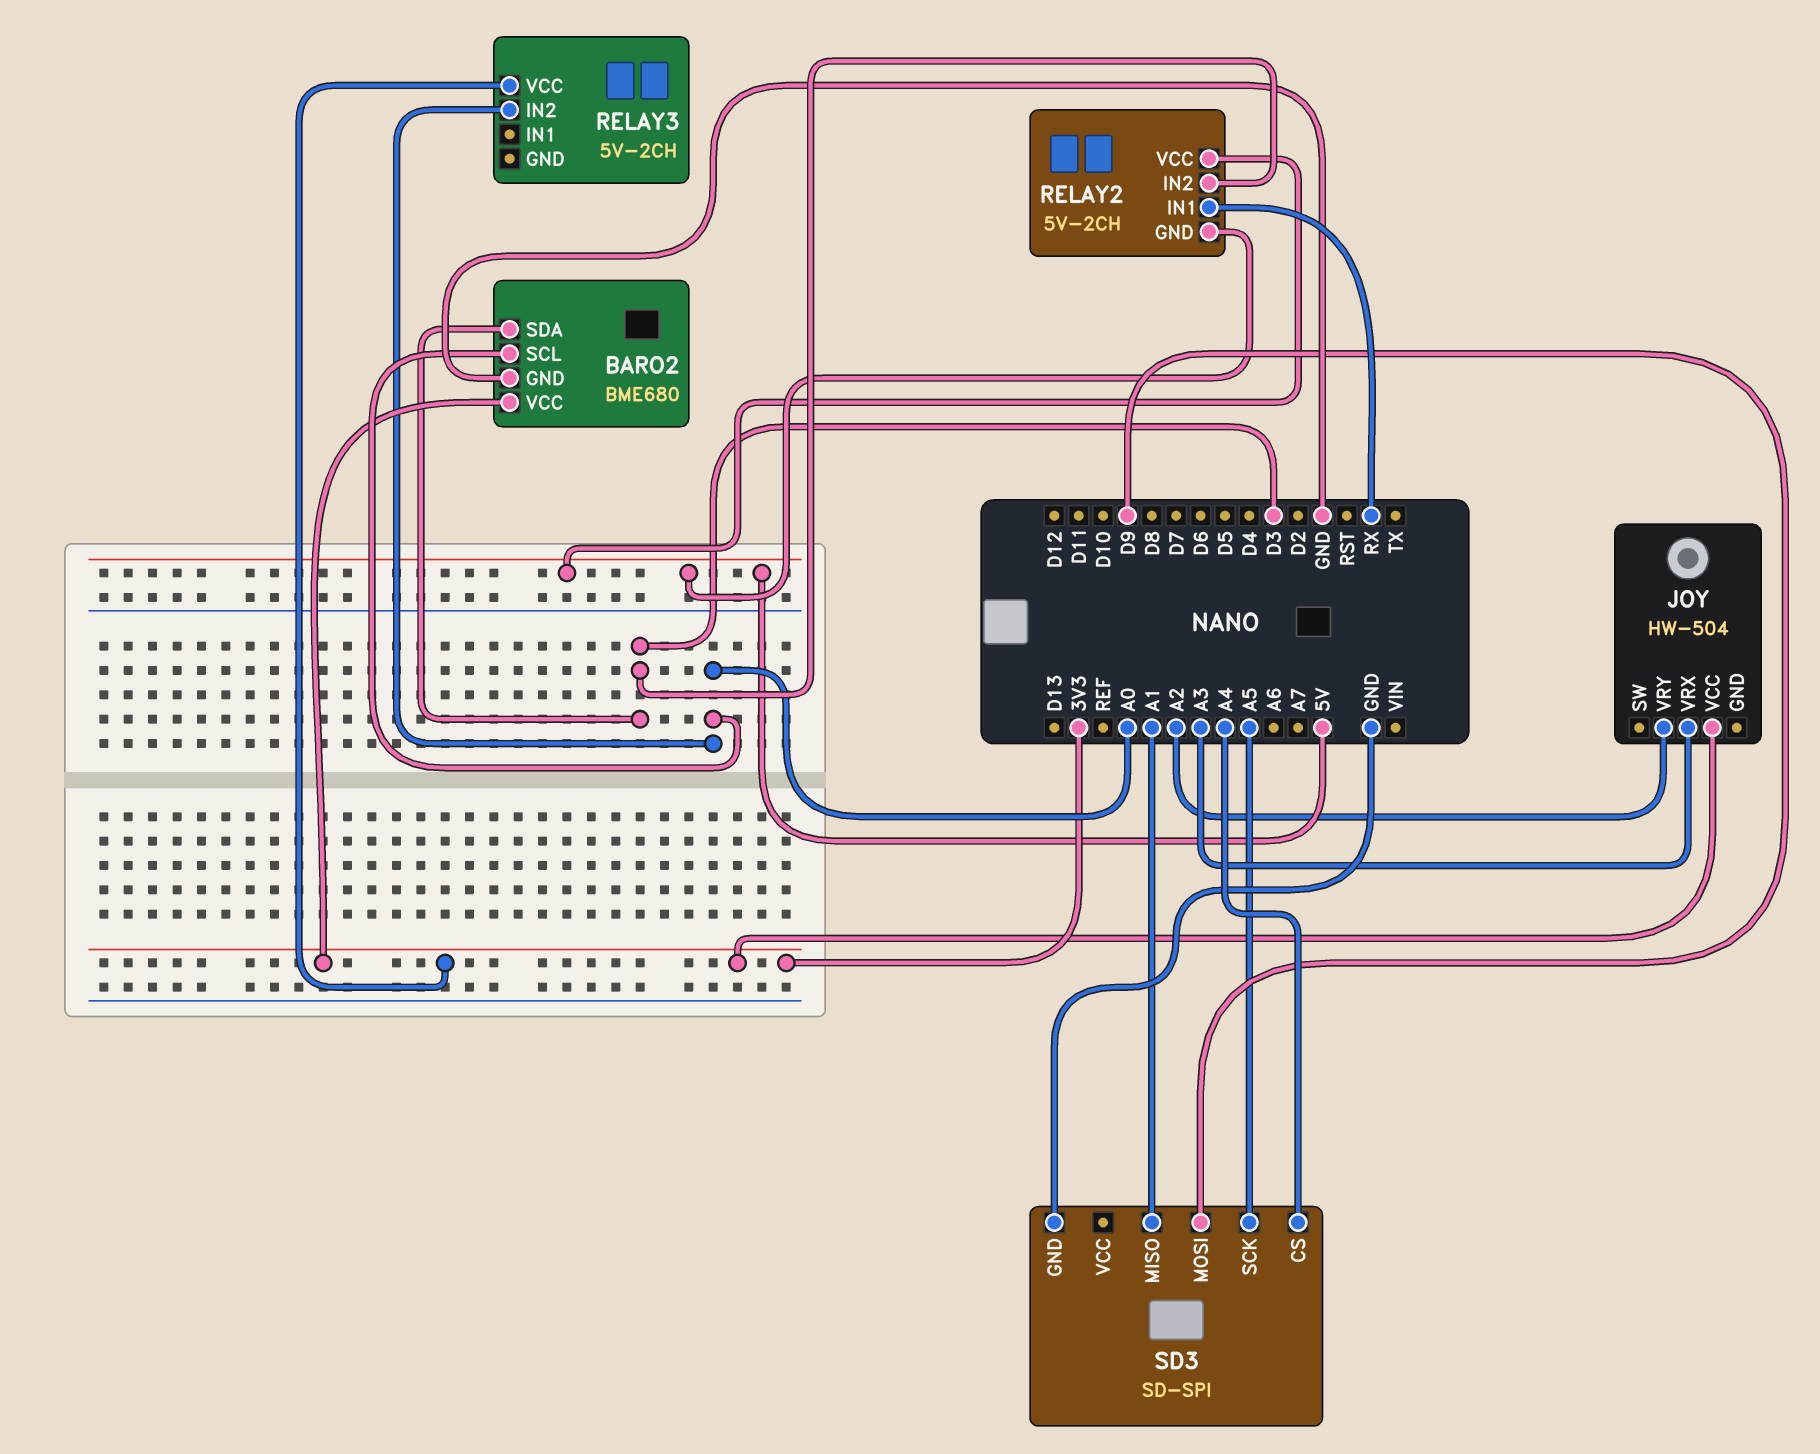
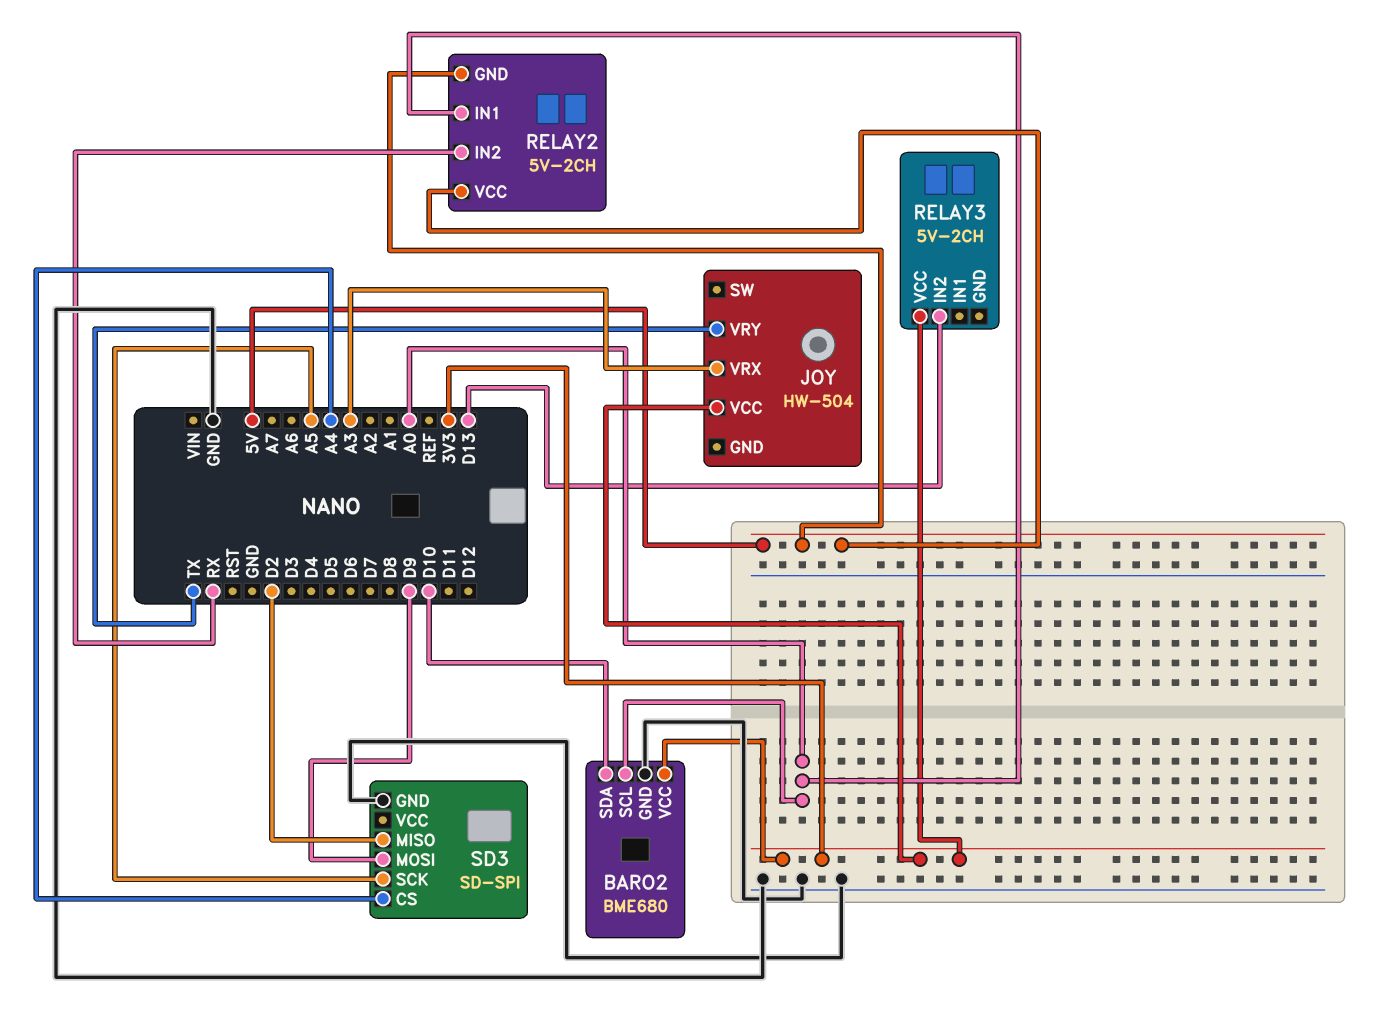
BARO2 pin SDA: D3 -> D10
JOY pin VRY: A2 -> TX
RELAY2 pin IN1: RX -> A0
RELAY2 pin IN2: D3 -> RX
RELAY3 pin IN2: A0 -> D13
SD3 pin MISO: A1 -> D2

